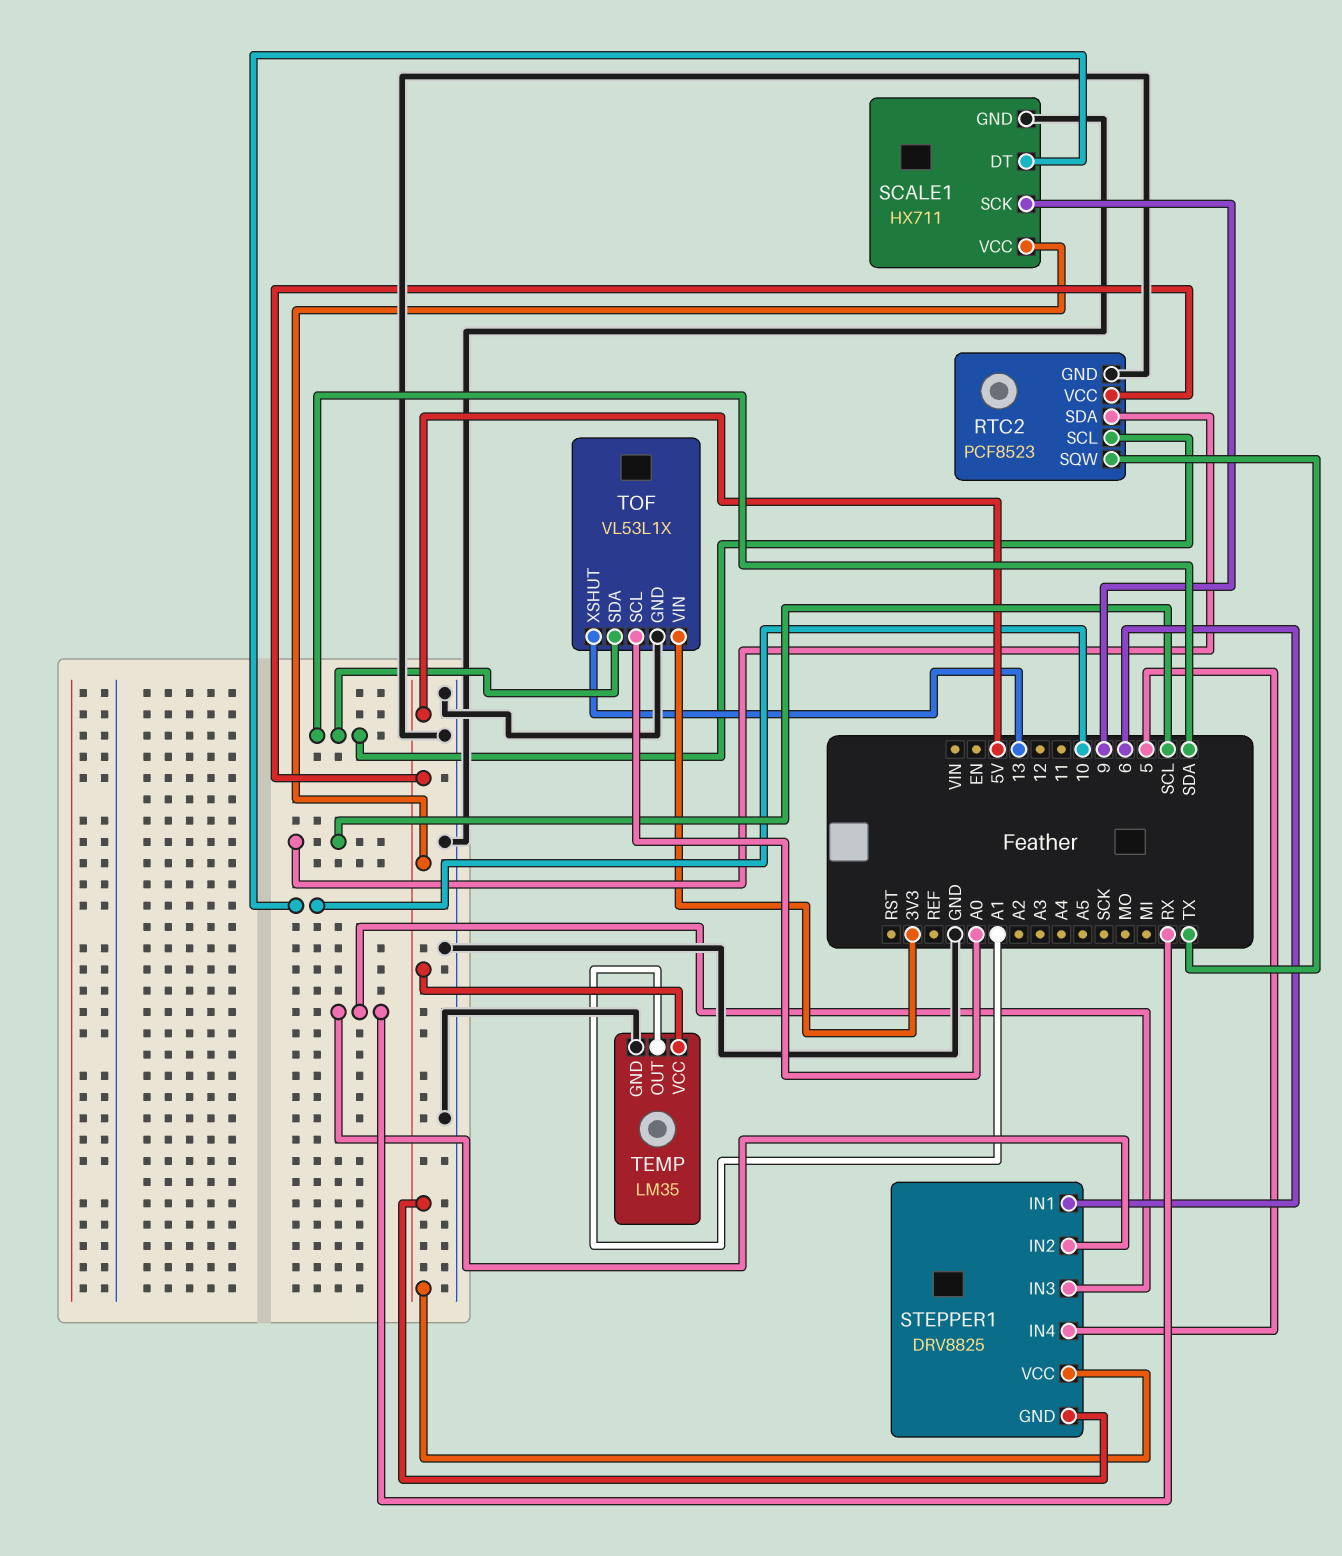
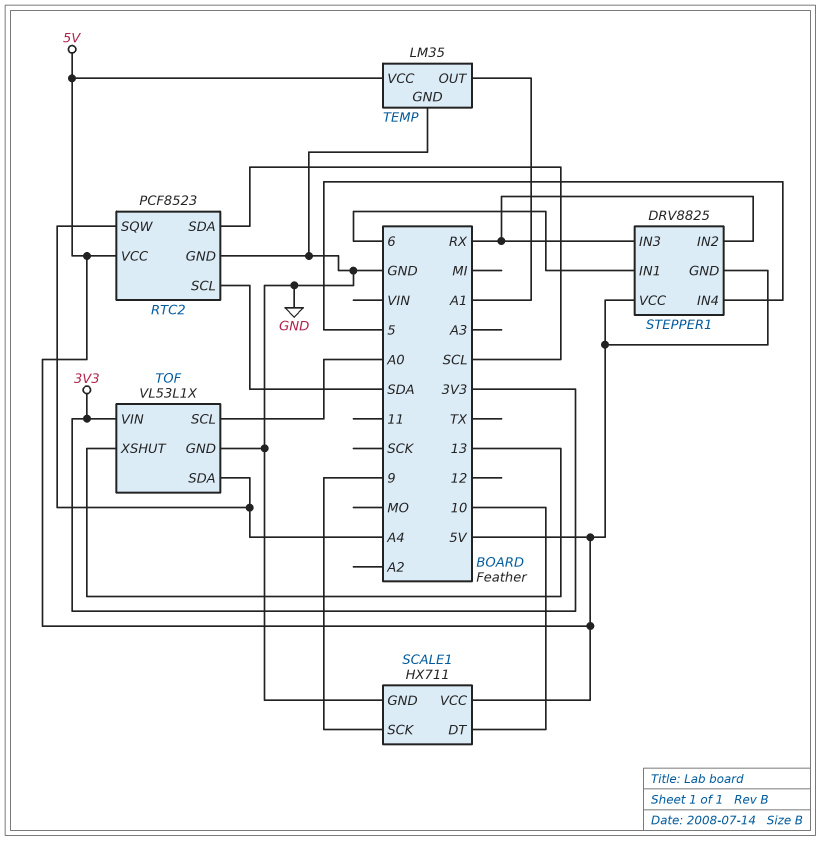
RTC2 pin SQW: TX -> A4
TOF pin SDA: SDA -> A4

